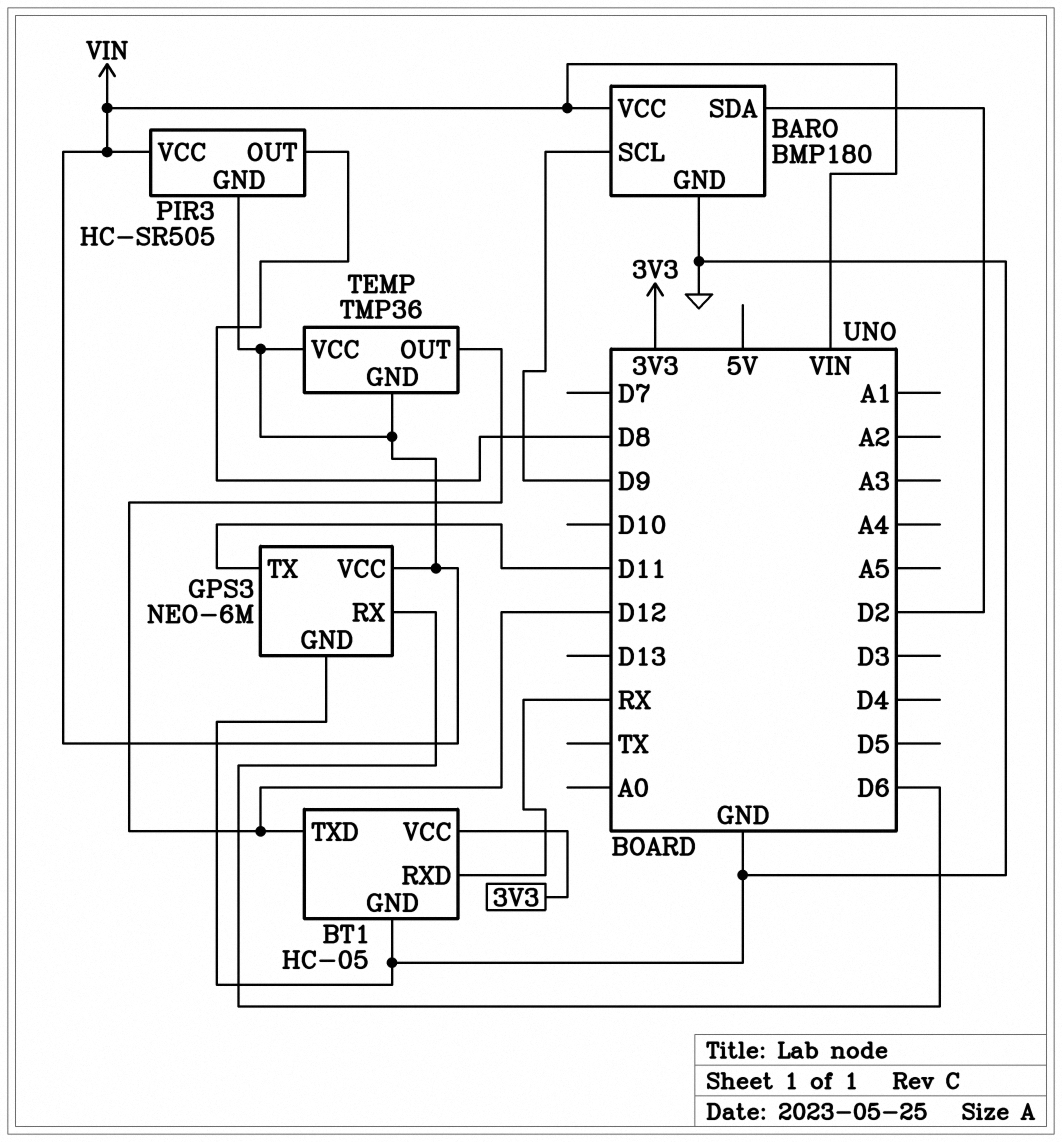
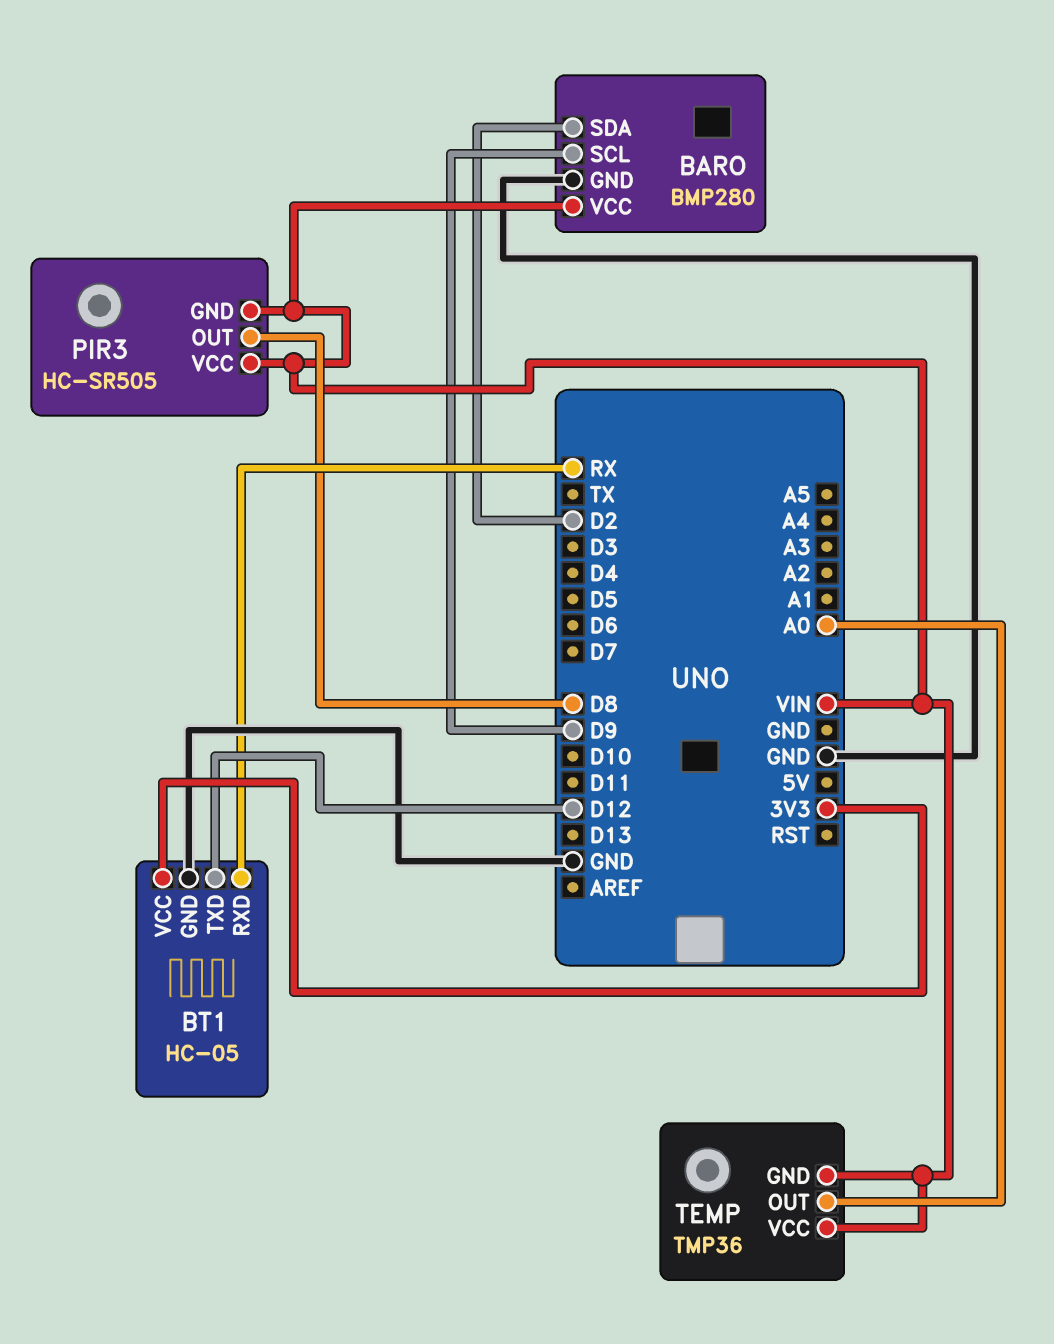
BARO: BMP180 -> BMP280
GPS3: NEO-6M -> none
GPS3 pin GND: GND -> none
GPS3 pin RX: D6 -> none
GPS3 pin TX: D11 -> none
GPS3 pin VCC: VIN -> none
TEMP pin OUT: D12 -> A0

